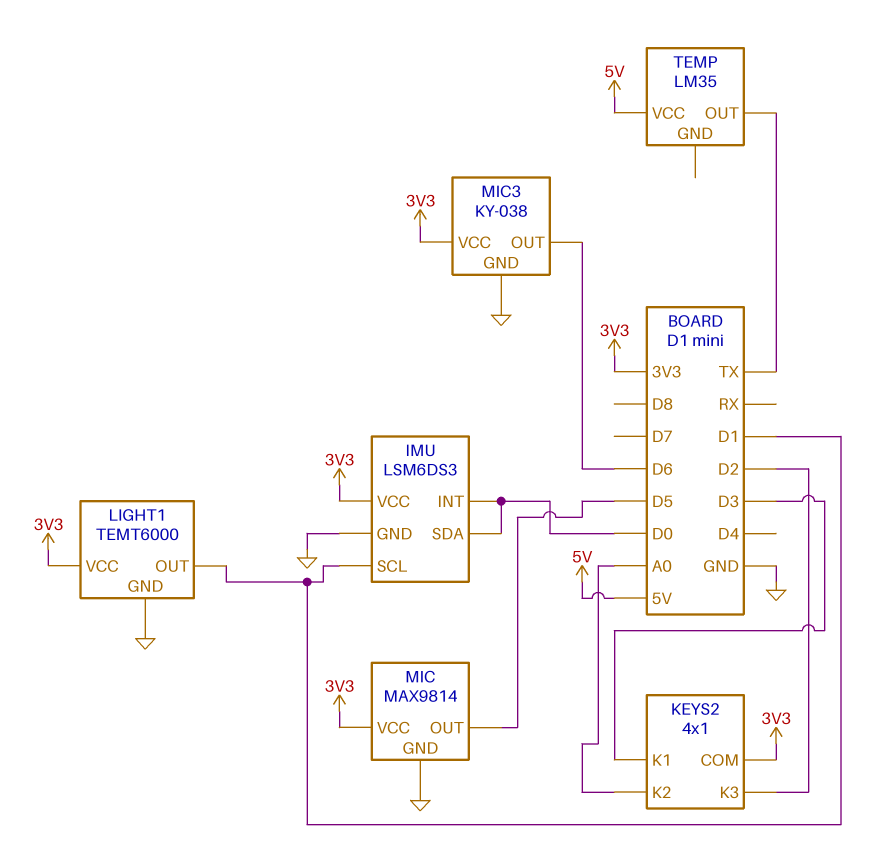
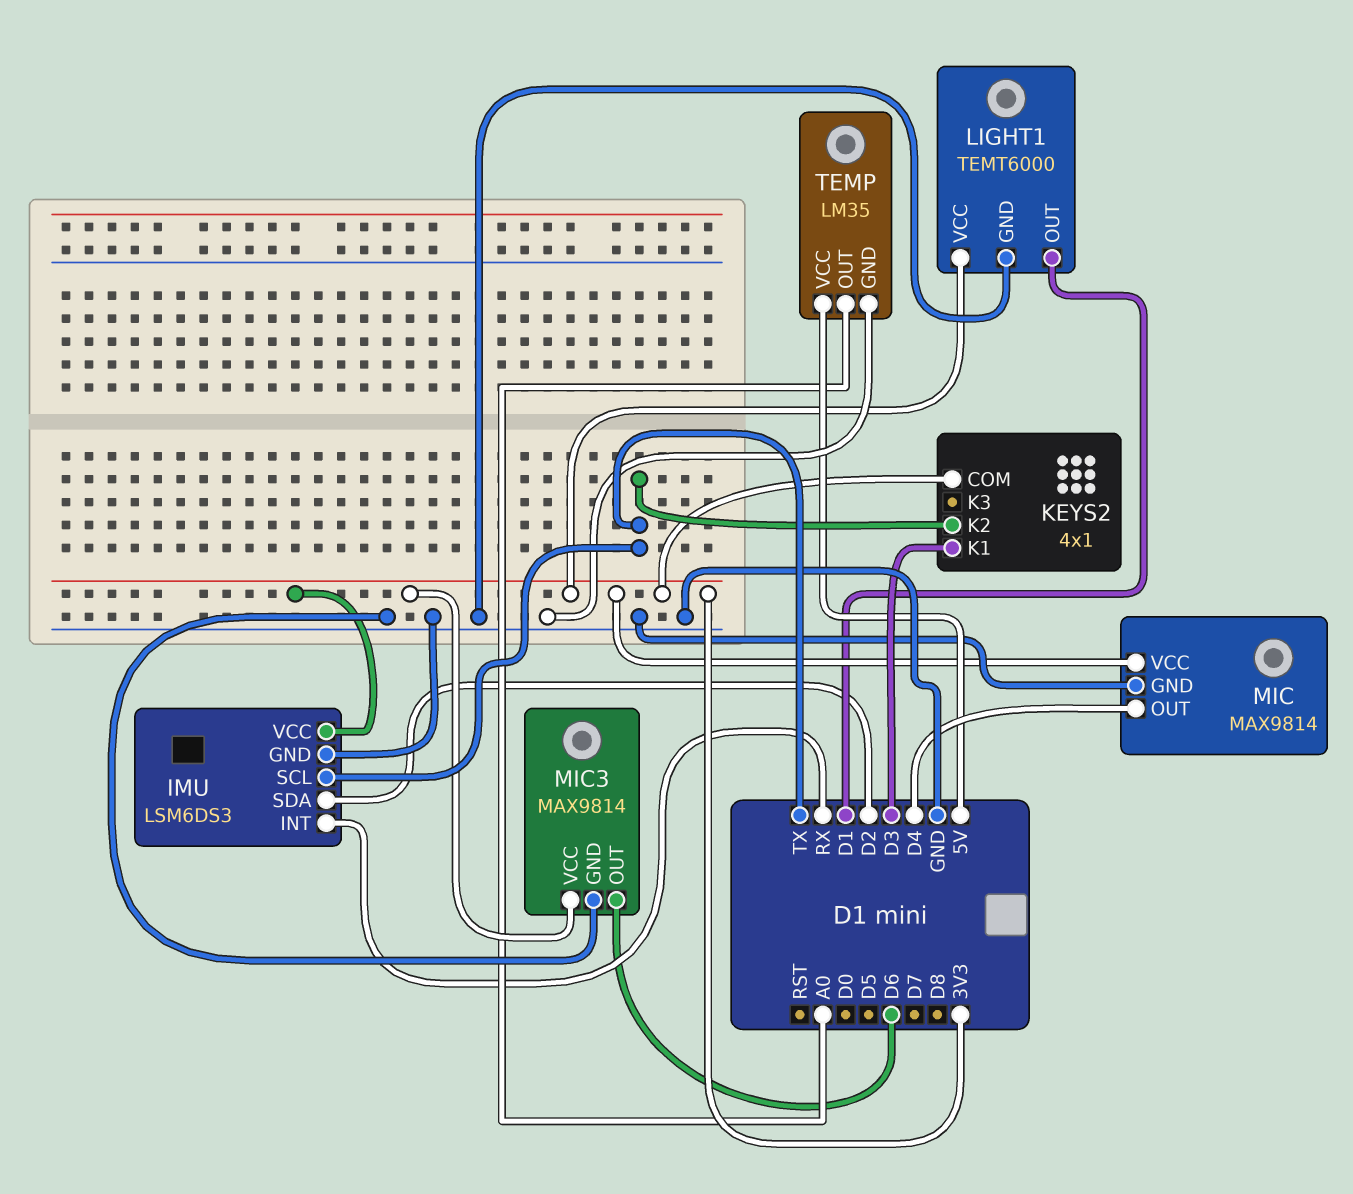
IMU pin INT: D0 -> RX
IMU pin SCL: D1 -> TX
IMU pin SDA: D0 -> D2
KEYS2 pin K2: A0 -> TX
KEYS2 pin K3: D2 -> none
MIC pin OUT: D5 -> D4
MIC3: KY-038 -> MAX9814
TEMP pin GND: none -> GND
TEMP pin OUT: TX -> A0

